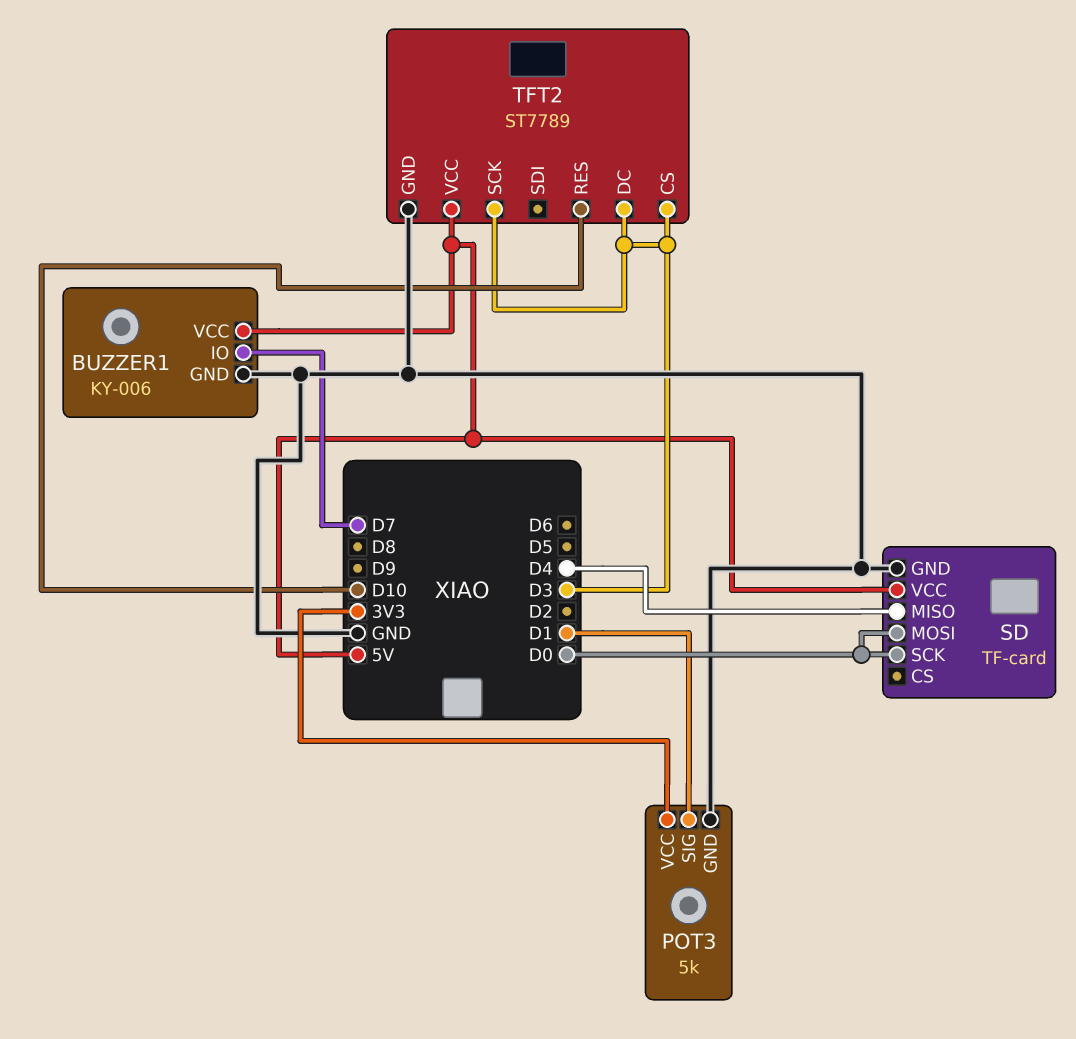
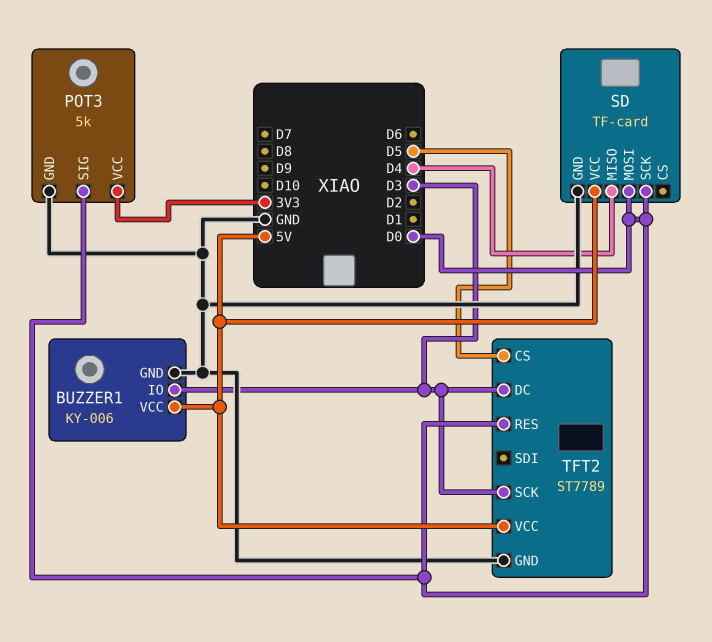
BUZZER1 pin IO: D7 -> D3
POT3 pin SIG: D1 -> D0
TFT2 pin CS: D3 -> D5
TFT2 pin RES: D10 -> D0

